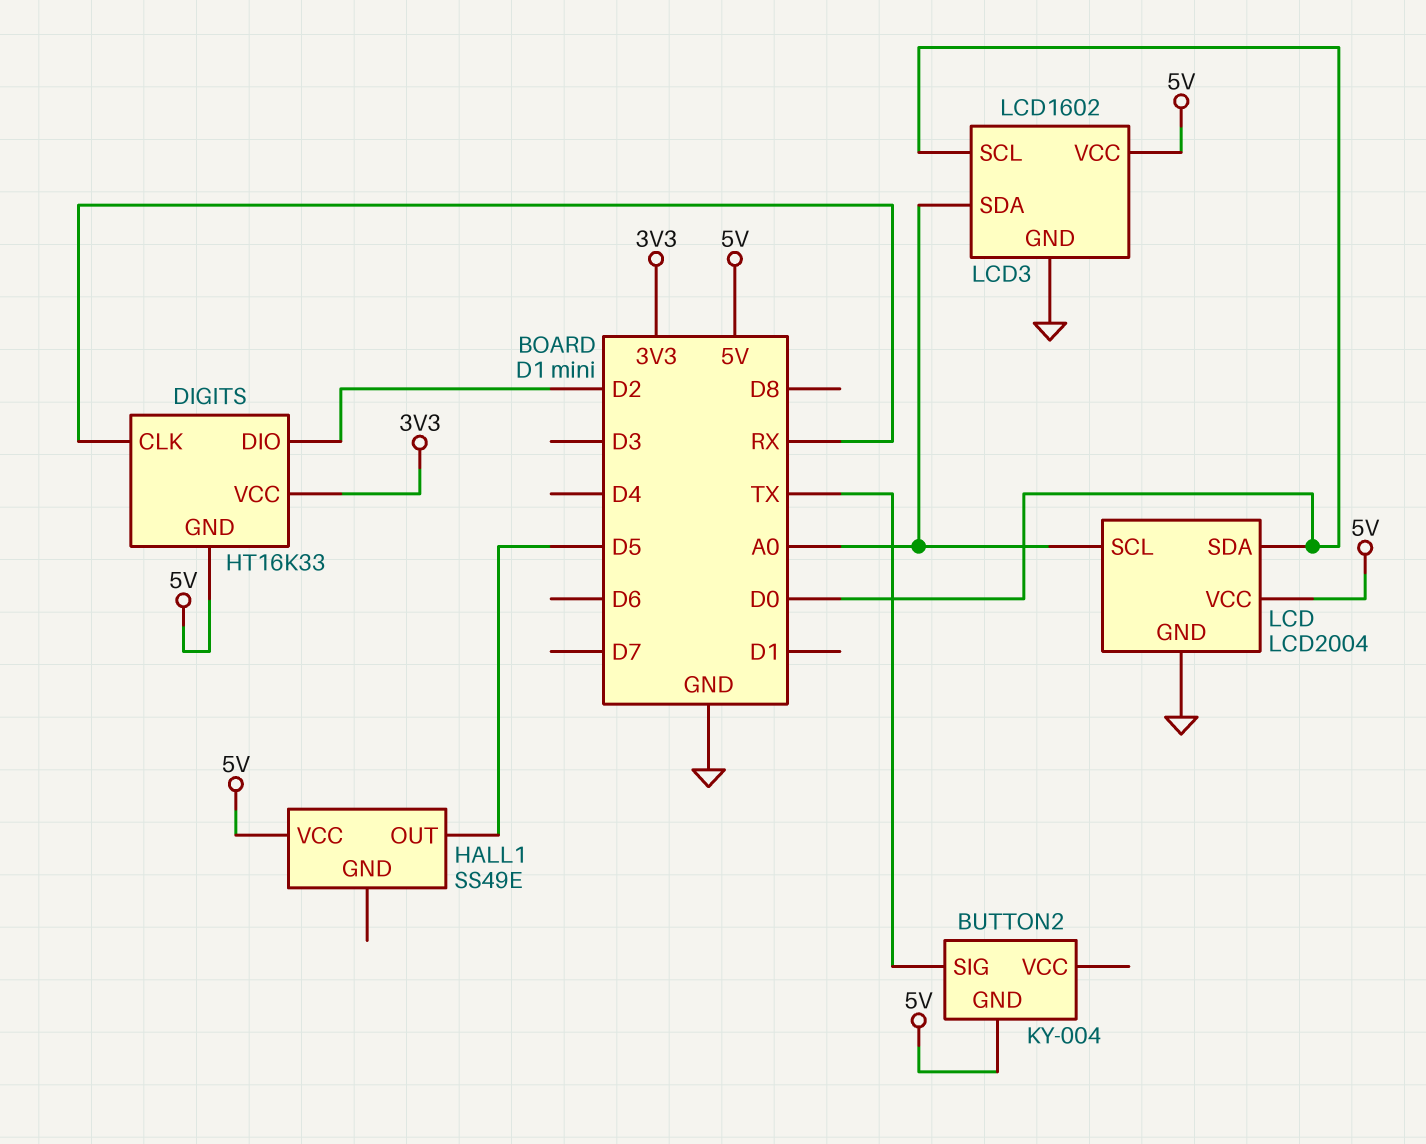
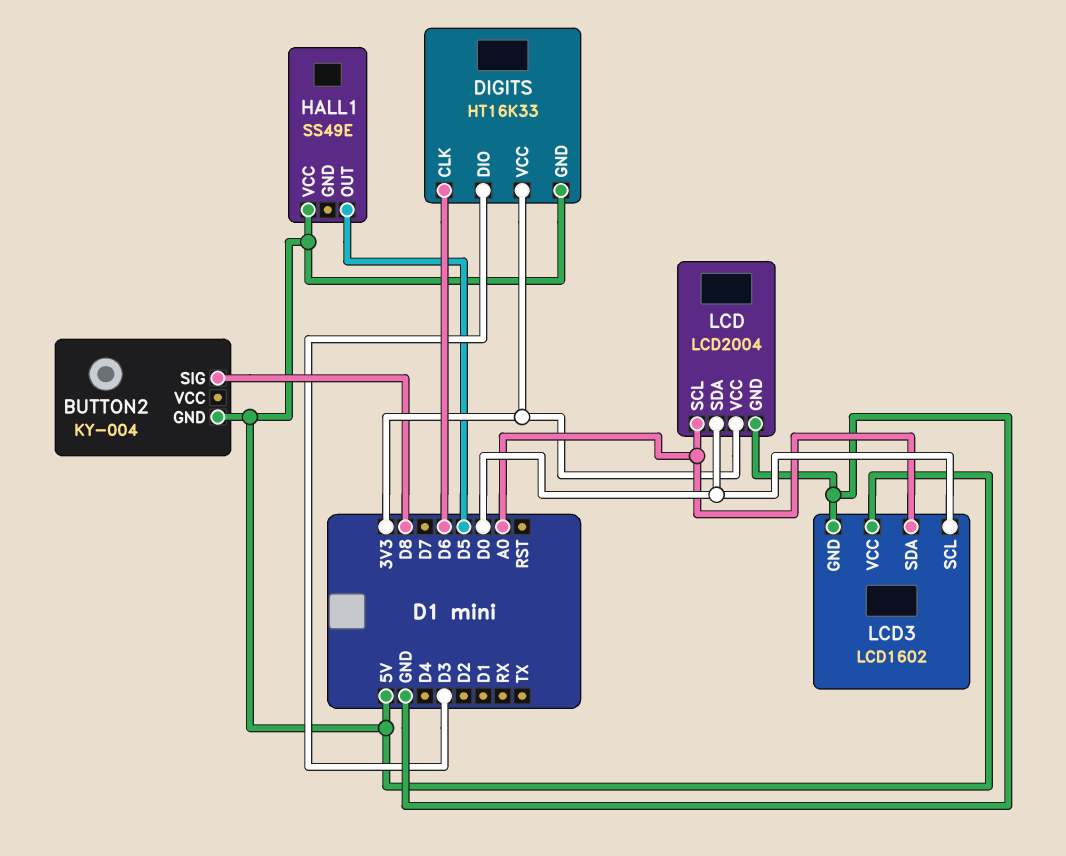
BUTTON2 pin SIG: TX -> D8
DIGITS pin CLK: RX -> D6
DIGITS pin DIO: D2 -> D3
LCD pin VCC: 5V -> 3V3

